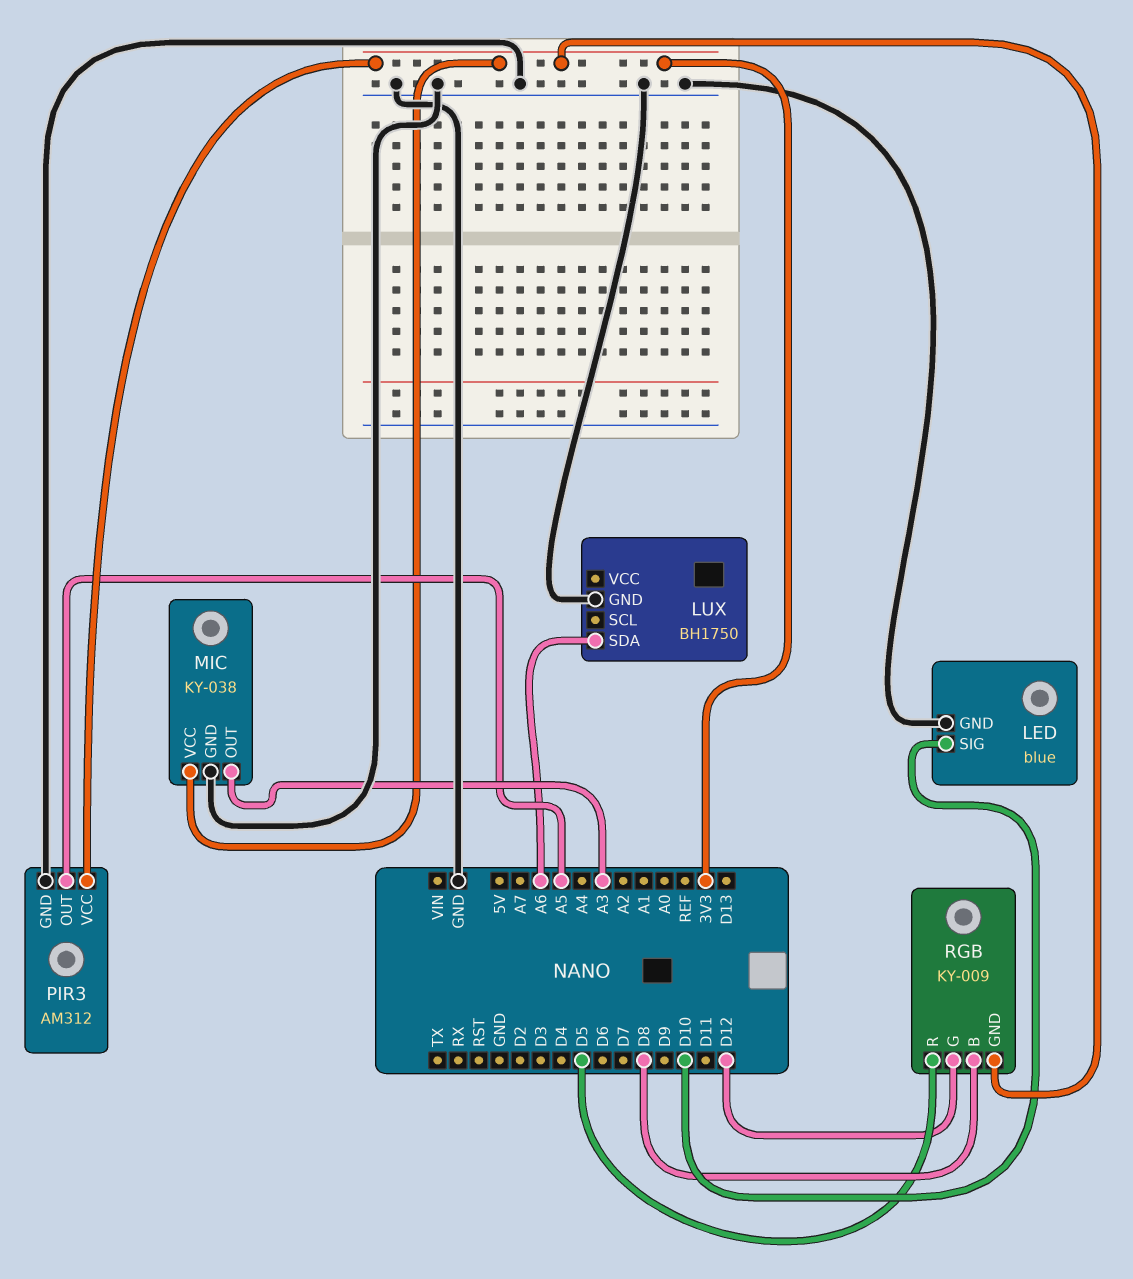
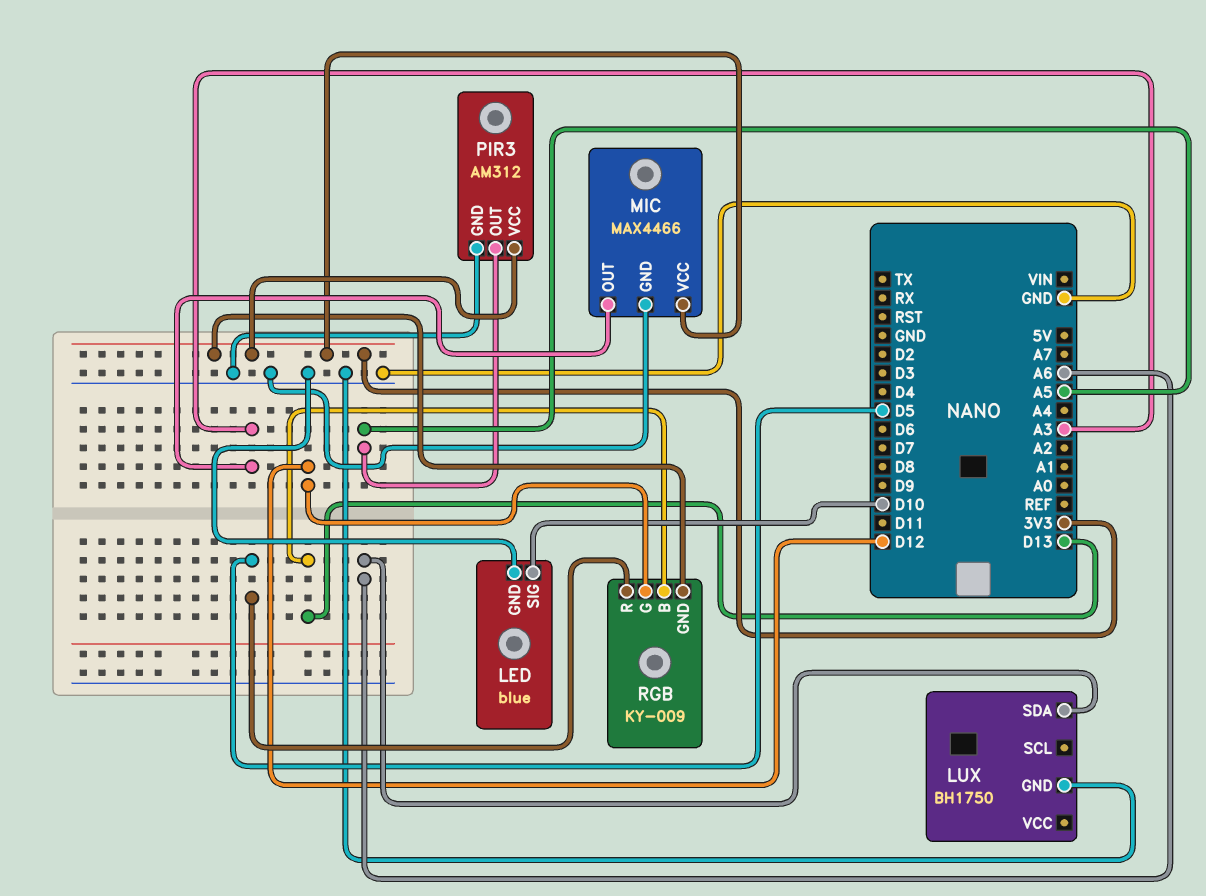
MIC: KY-038 -> MAX4466
RGB pin B: D8 -> D13

